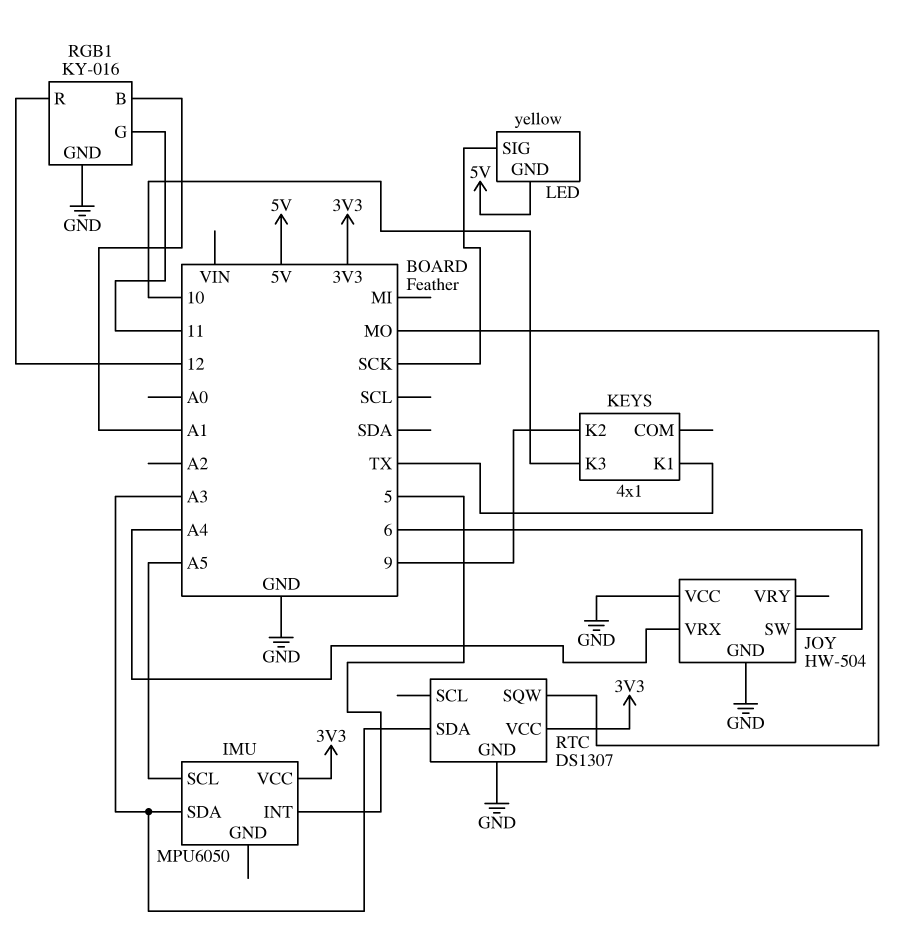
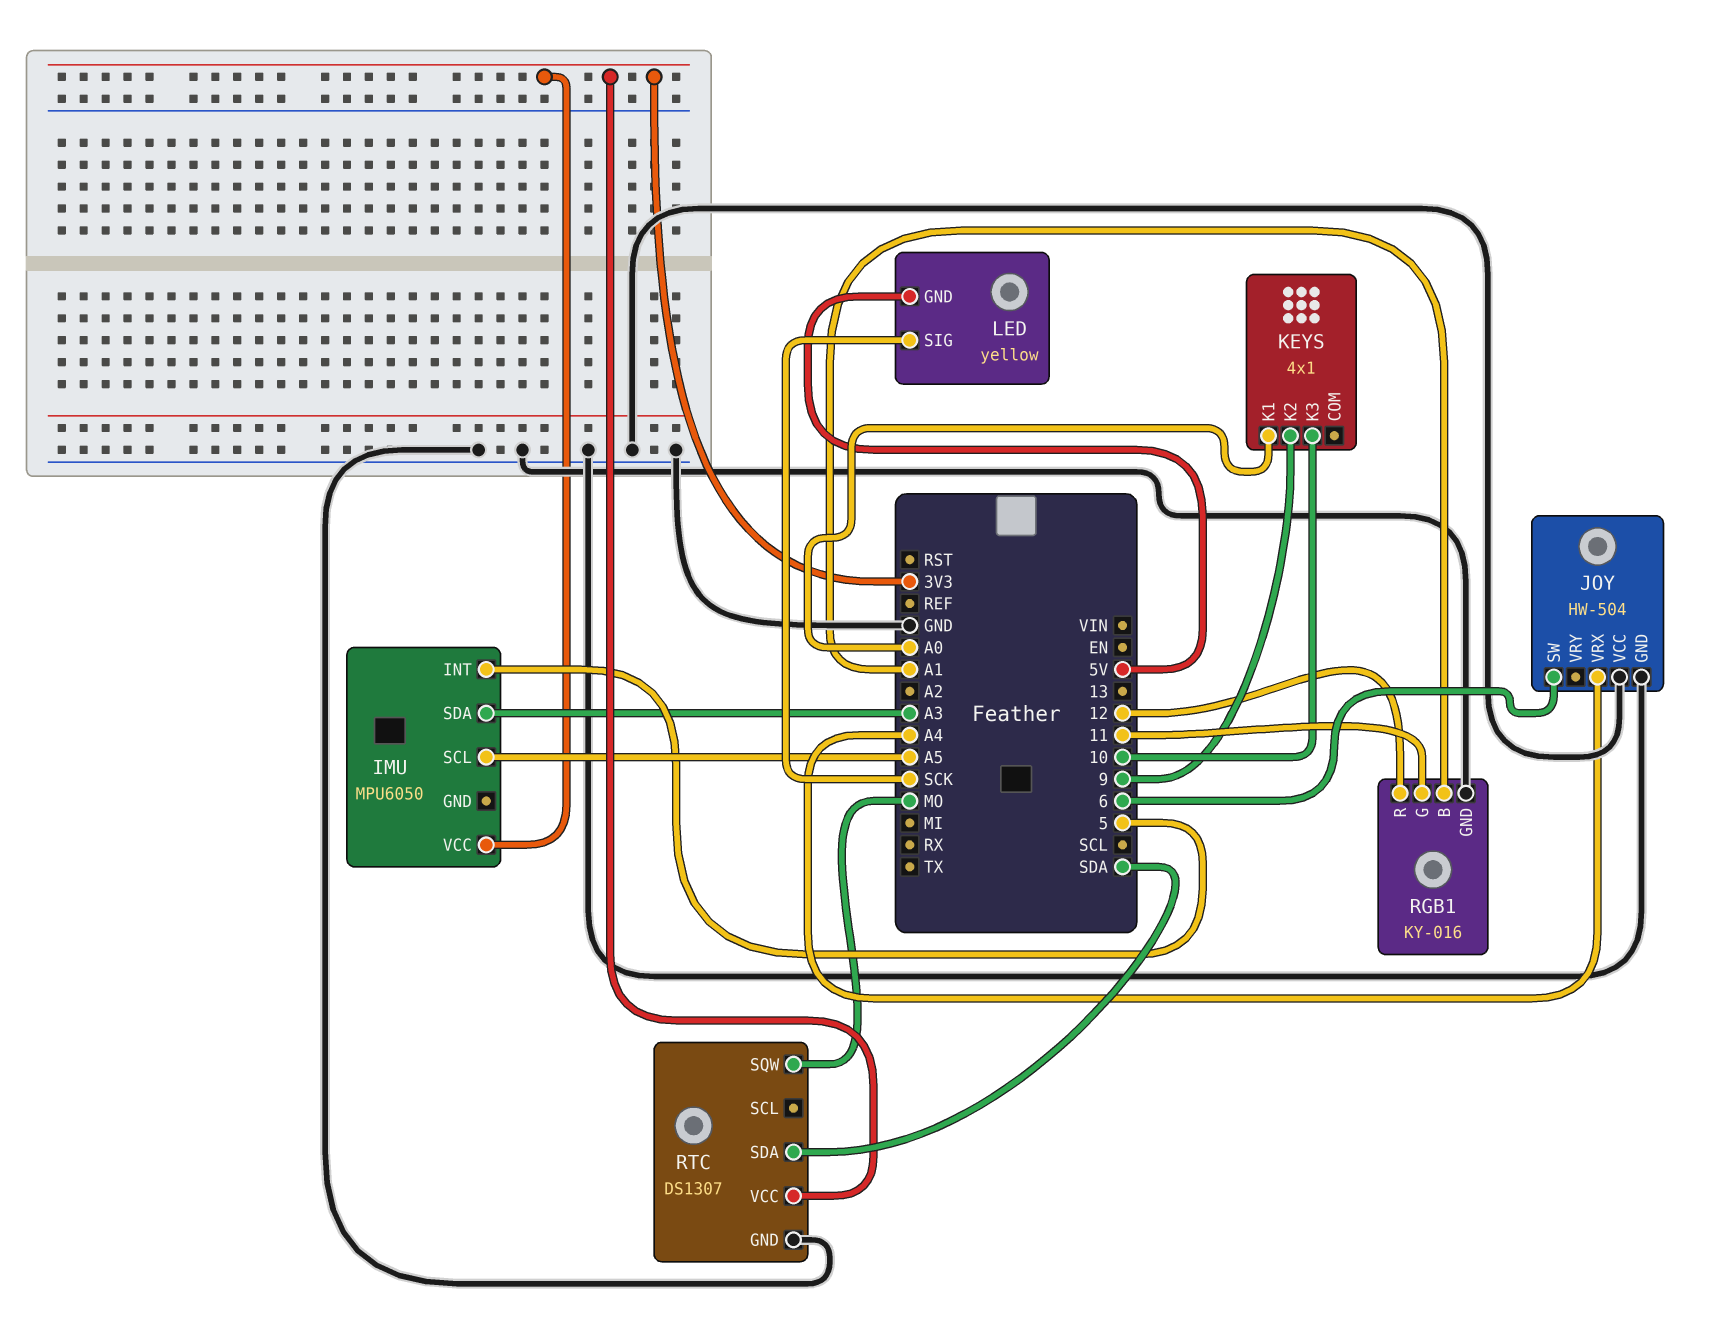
KEYS pin K1: TX -> A0
RTC pin SDA: A3 -> SDA

